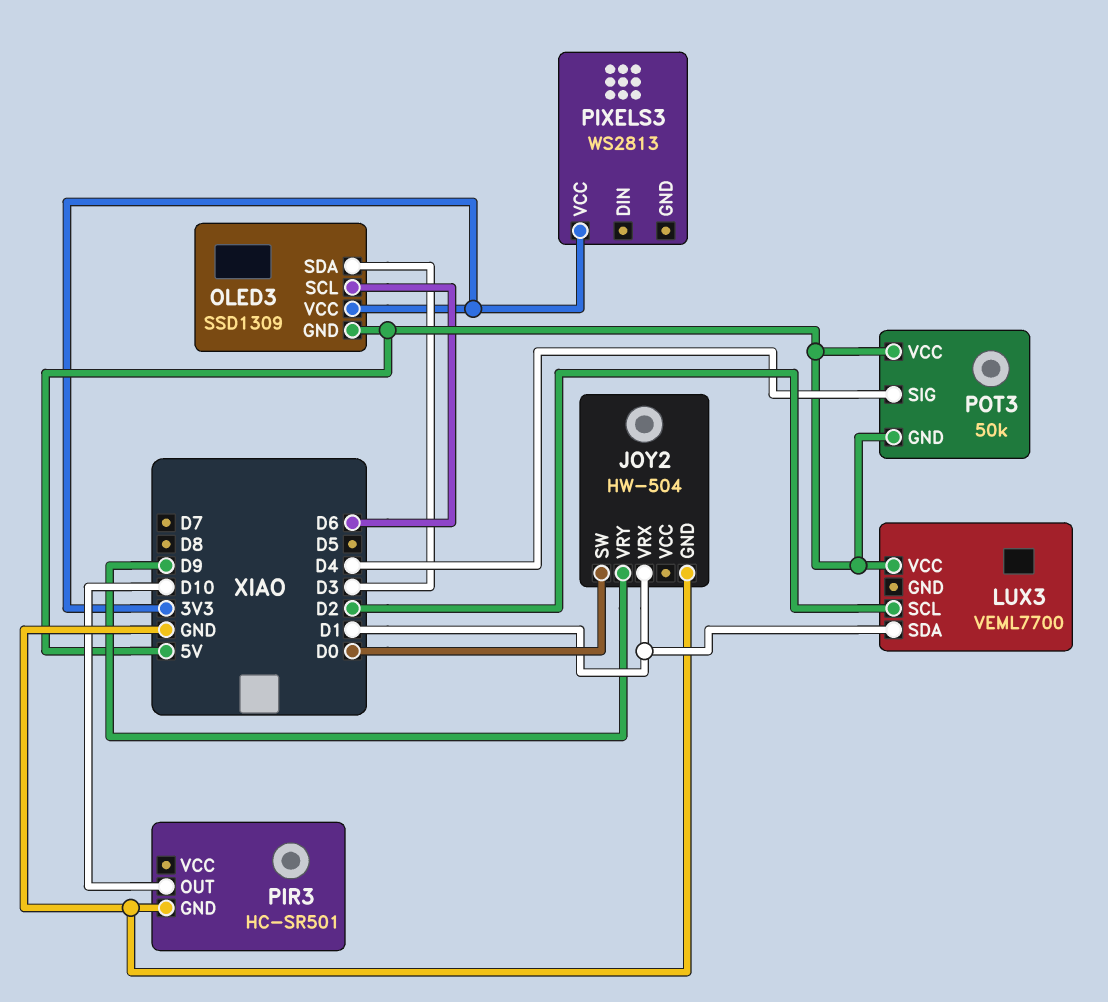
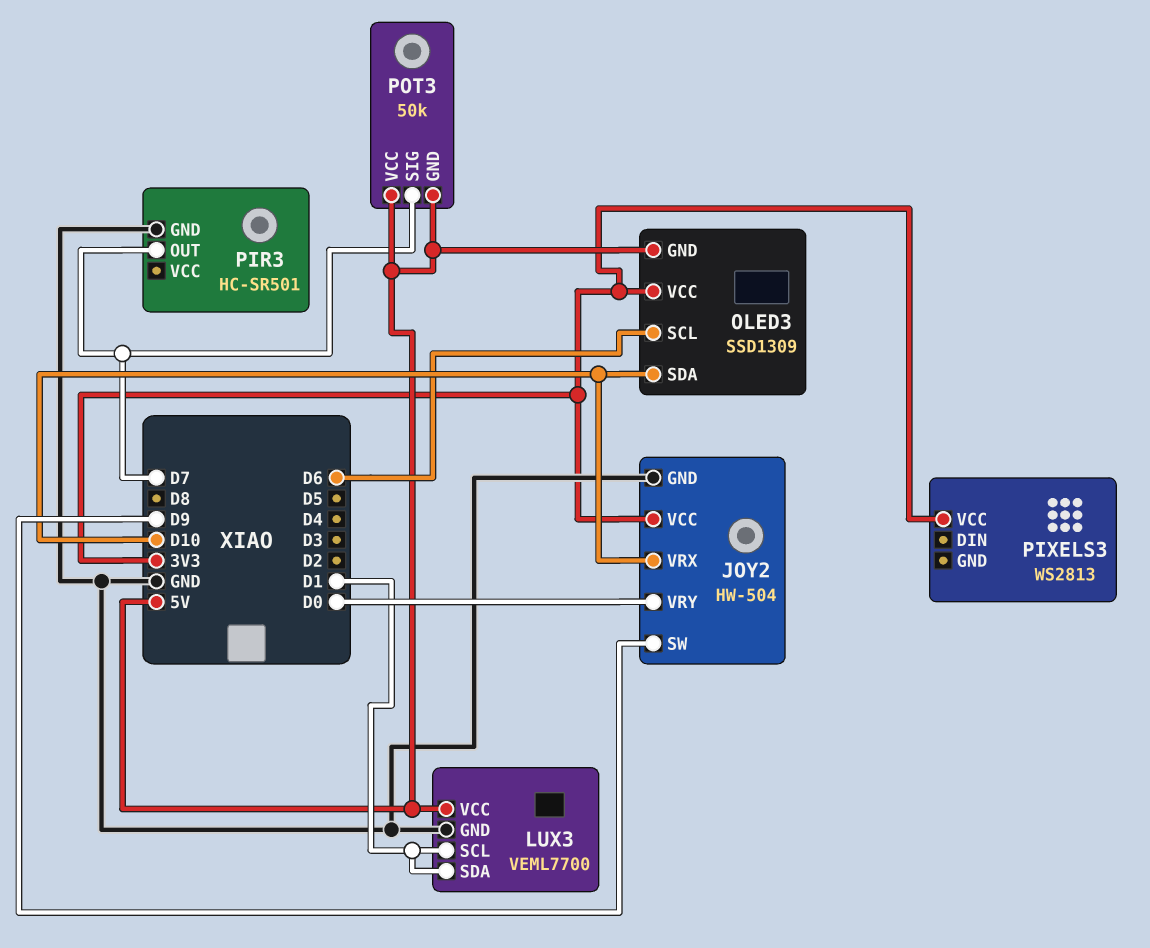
JOY2 pin SW: D0 -> D9
JOY2 pin VCC: none -> 3V3
JOY2 pin VRX: D1 -> D10
JOY2 pin VRY: D9 -> D0
LUX3 pin GND: none -> GND
LUX3 pin SCL: D2 -> D1
OLED3 pin SDA: D3 -> D10
PIR3 pin OUT: D10 -> D7
POT3 pin SIG: D4 -> D7

